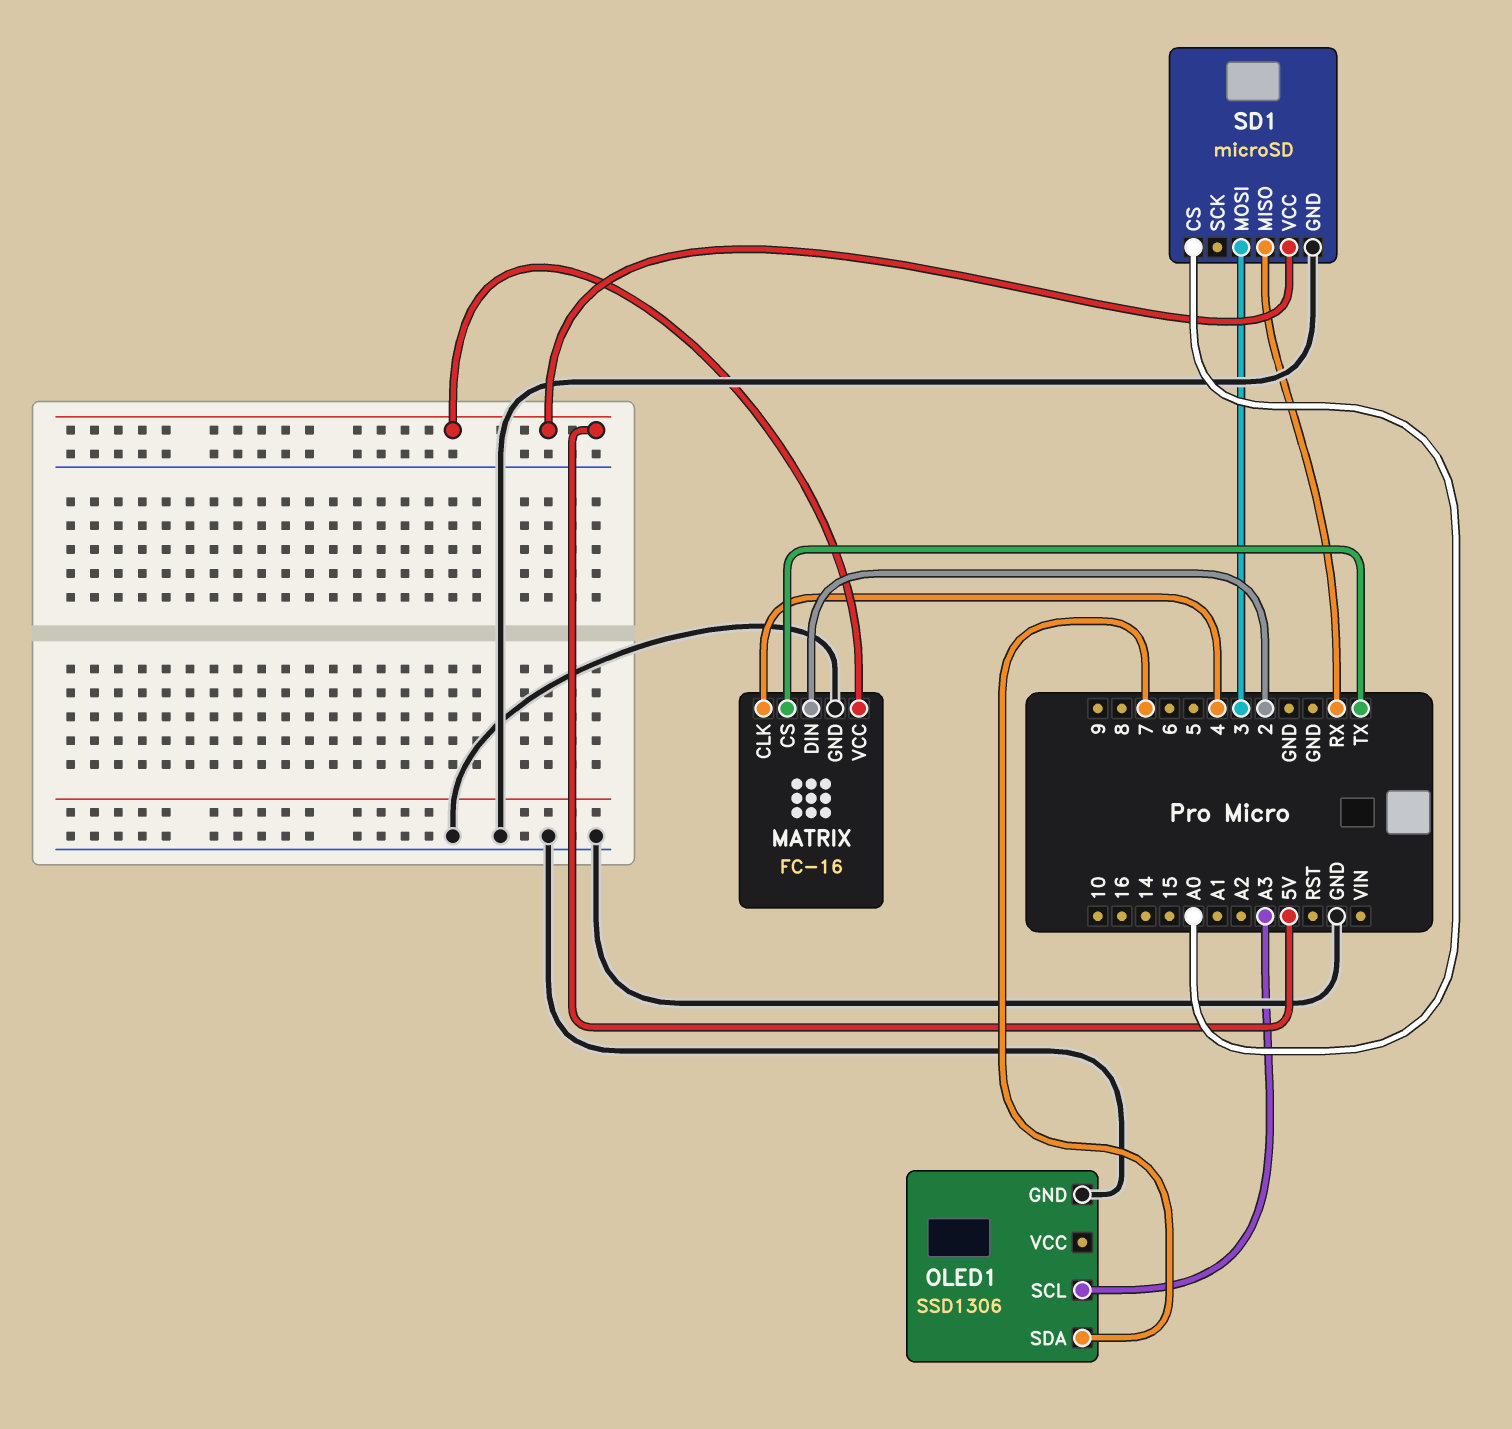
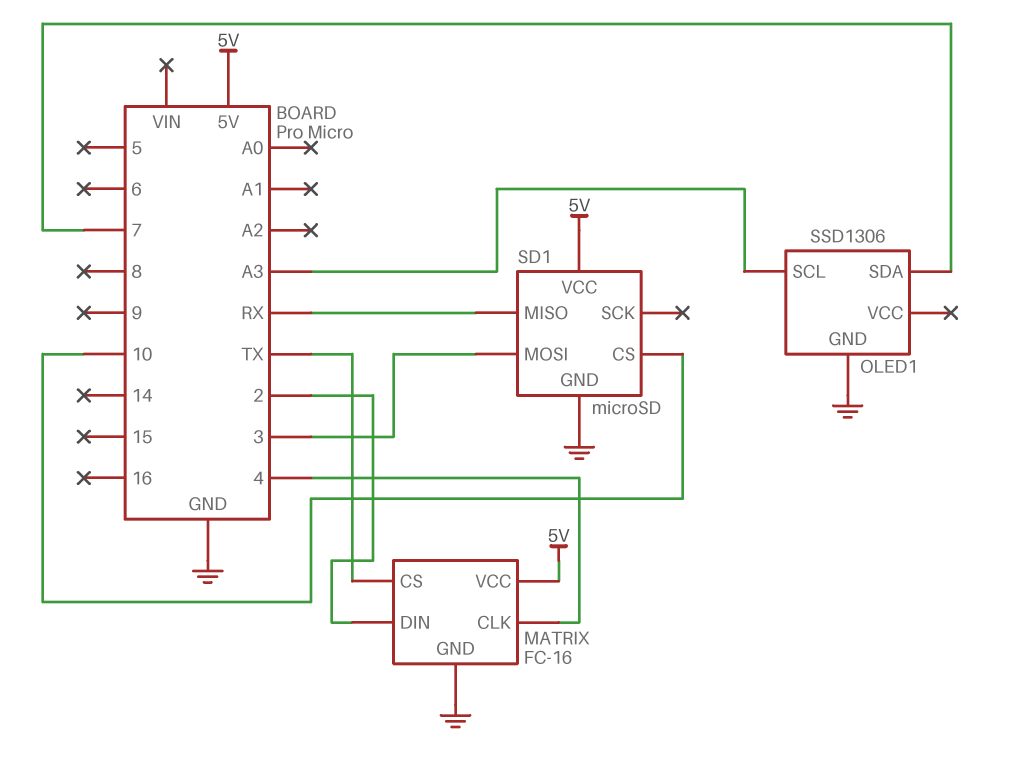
SD1 pin CS: A0 -> 10

